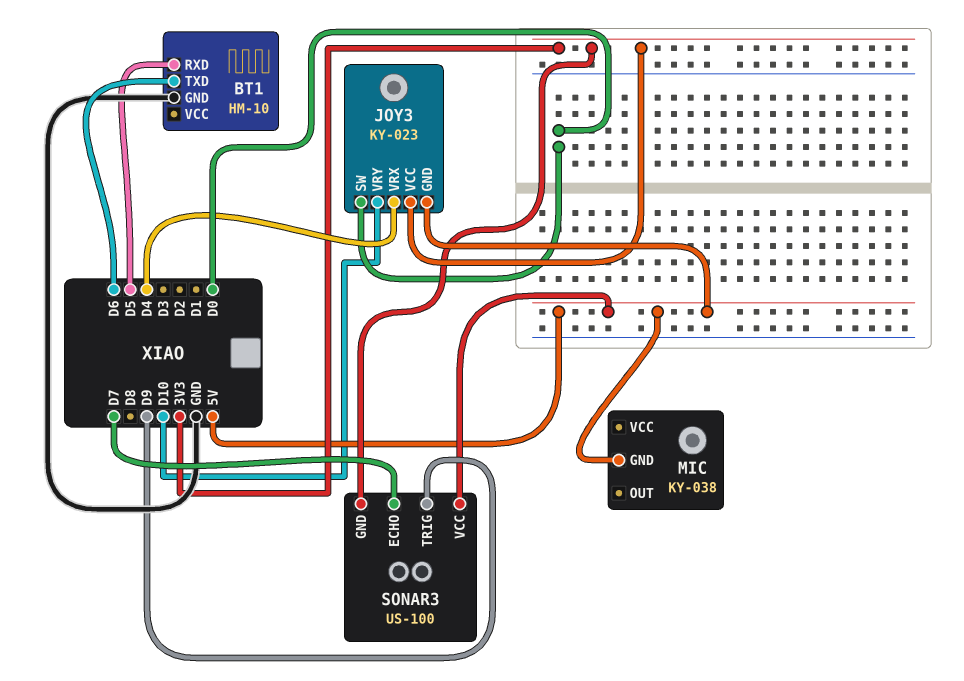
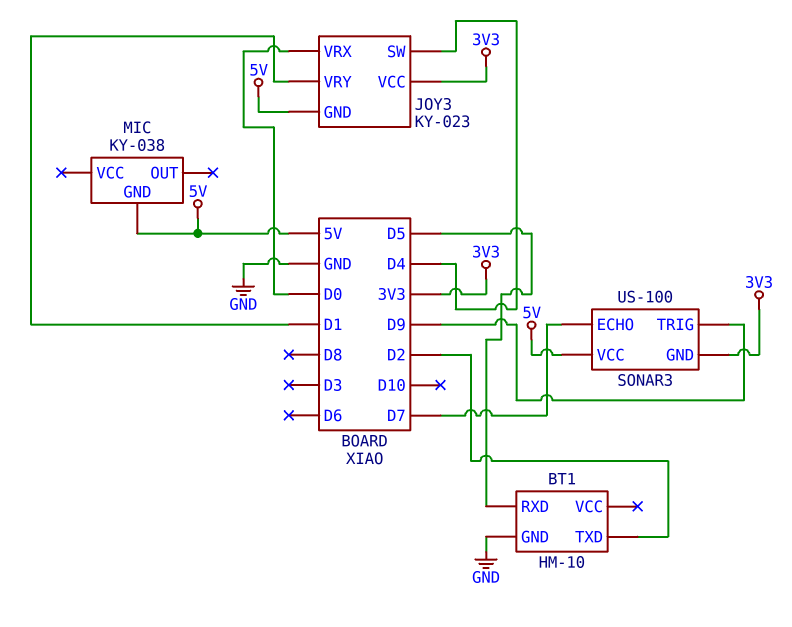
BT1 pin TXD: D6 -> D2
JOY3 pin SW: D0 -> D4
JOY3 pin VRX: D4 -> D0
JOY3 pin VRY: D10 -> D1

